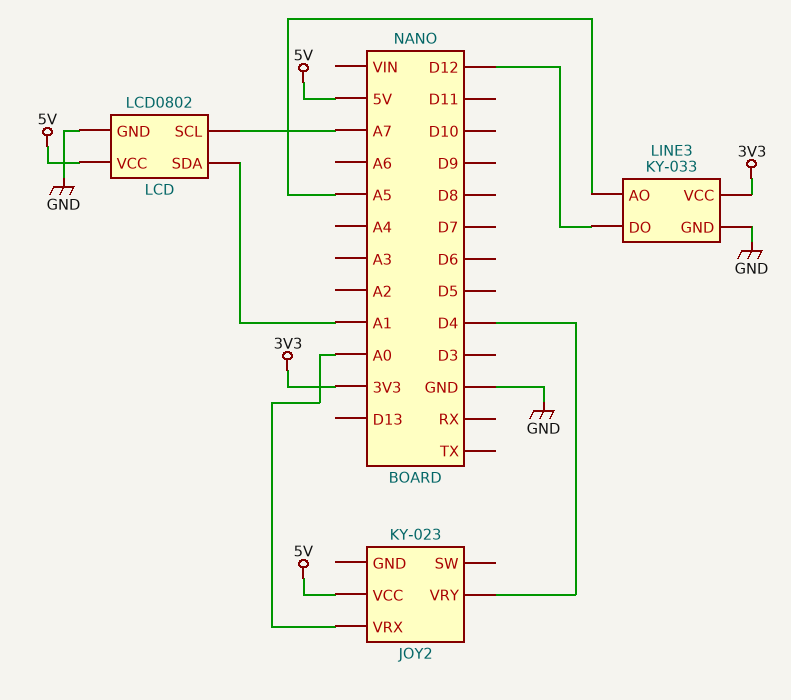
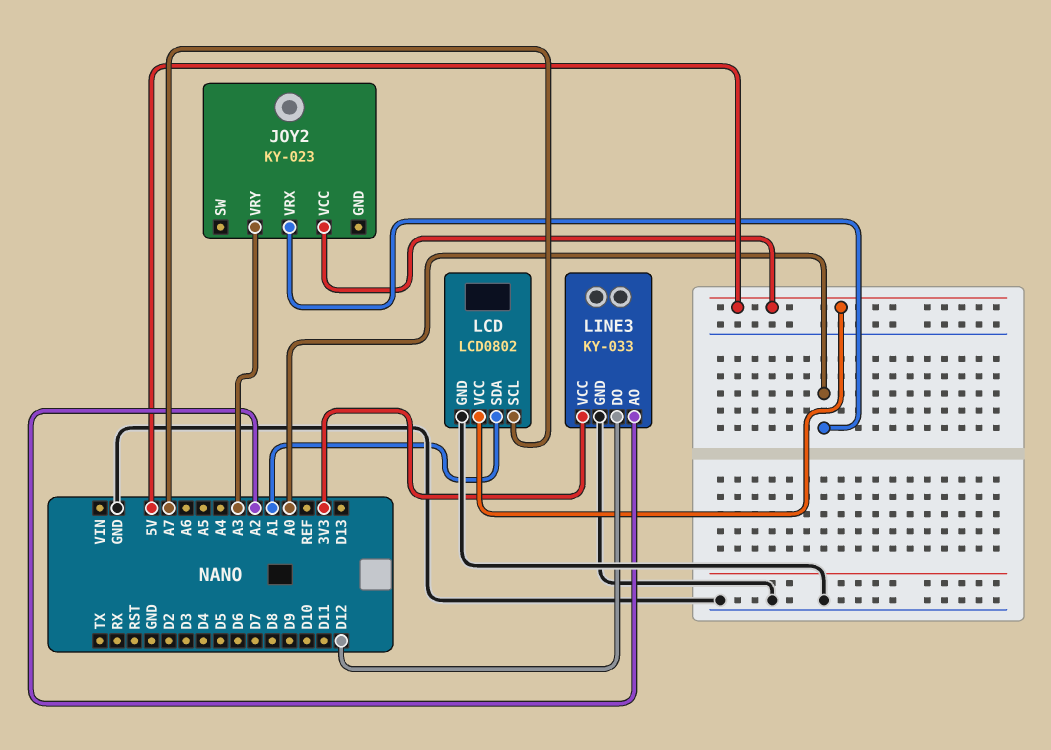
JOY2 pin VRY: D4 -> A3
LINE3 pin AO: A5 -> A2

